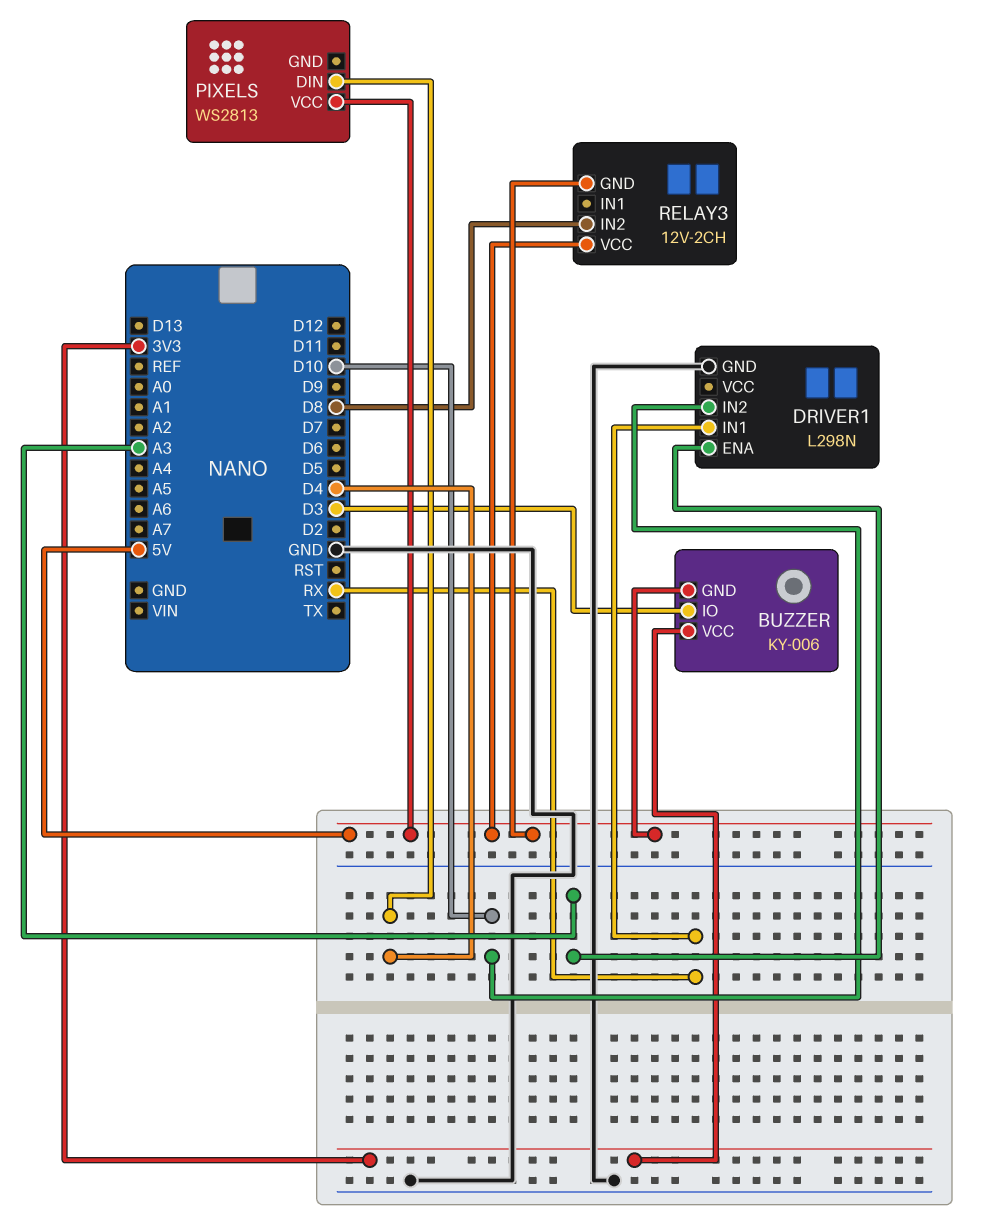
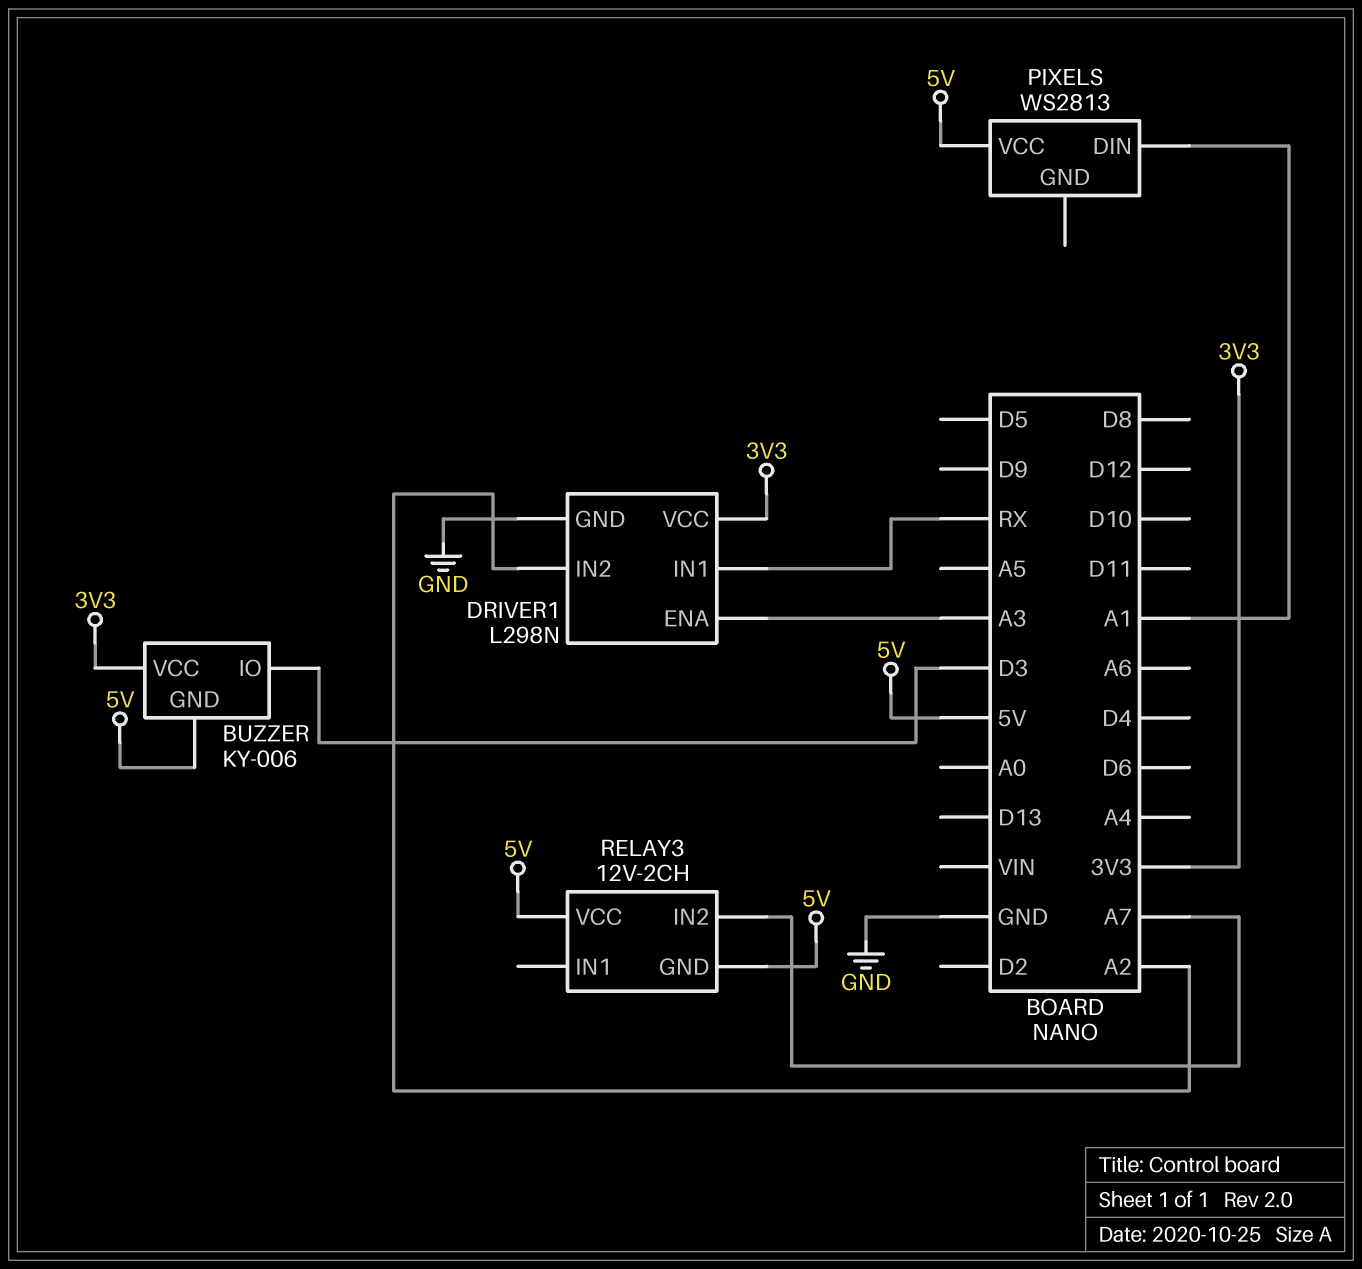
DRIVER1 pin IN2: D10 -> A2
DRIVER1 pin VCC: none -> 3V3
PIXELS pin DIN: D4 -> A1
RELAY3 pin IN2: D8 -> A7

